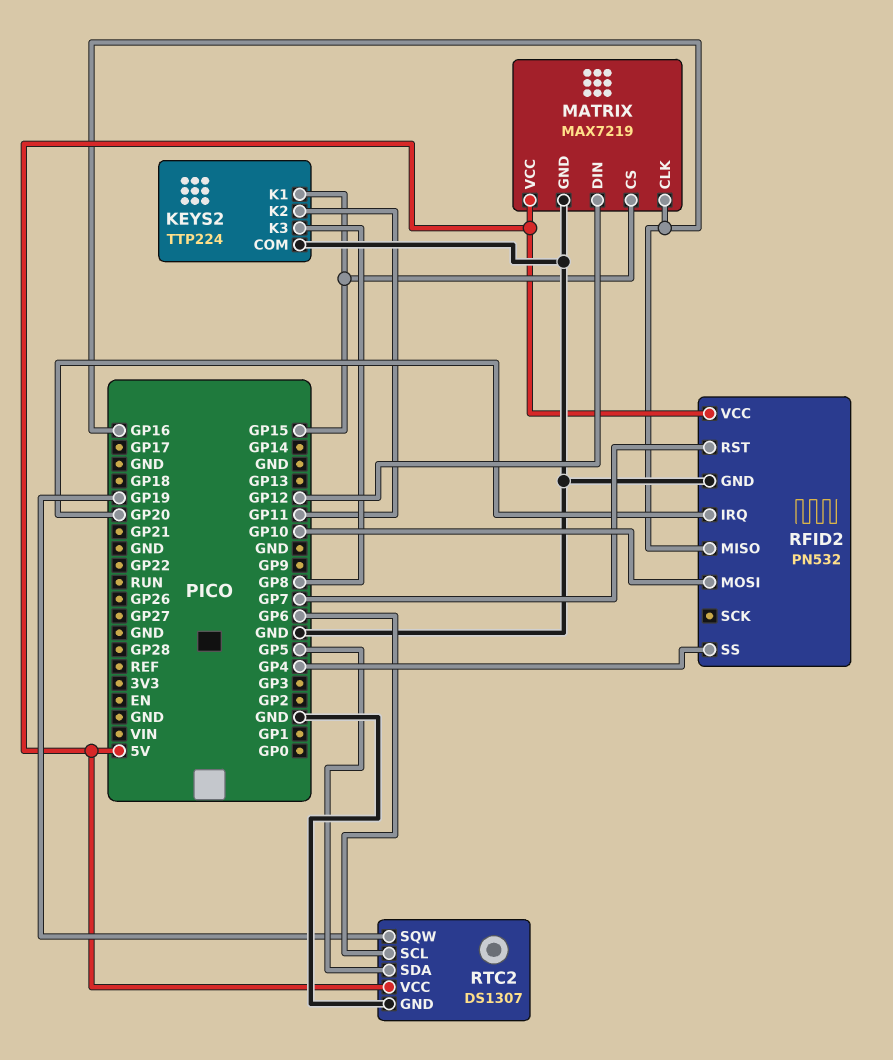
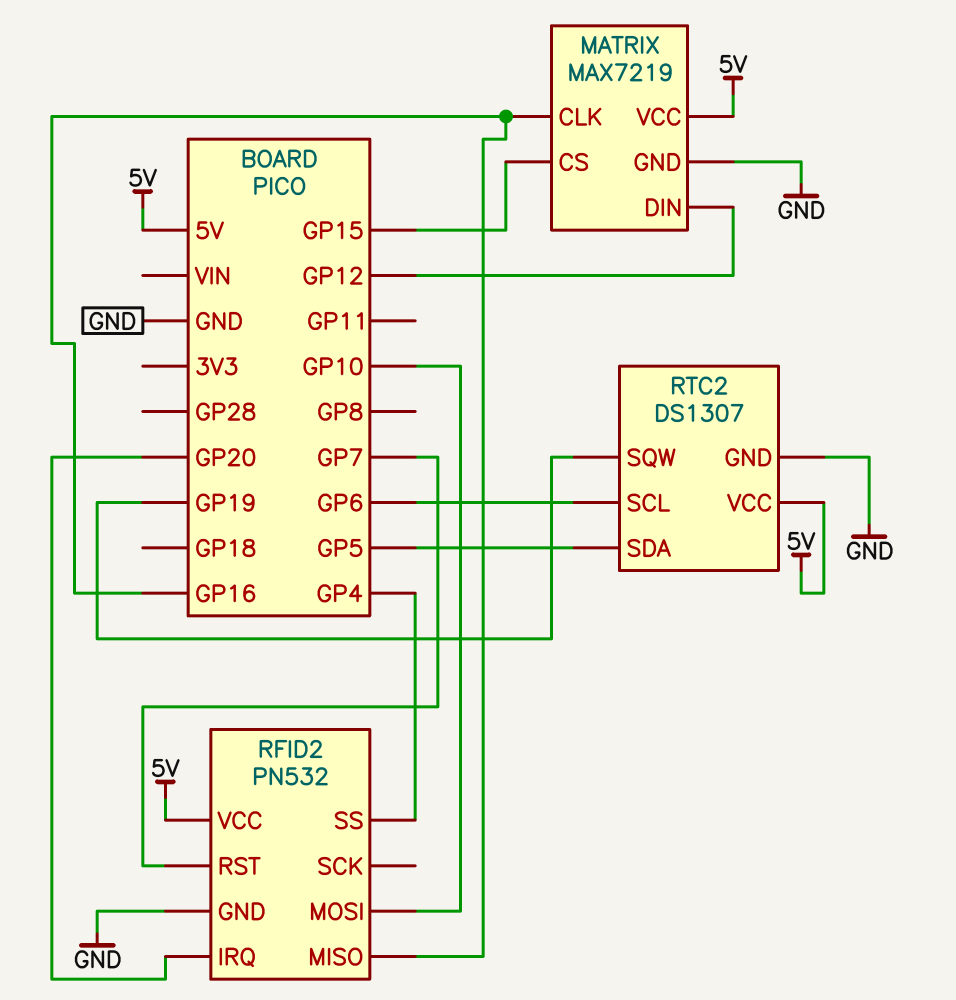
KEYS2: TTP224 -> none
KEYS2 pin COM: GND -> none
KEYS2 pin K1: GP15 -> none
KEYS2 pin K2: GP11 -> none
KEYS2 pin K3: GP8 -> none

